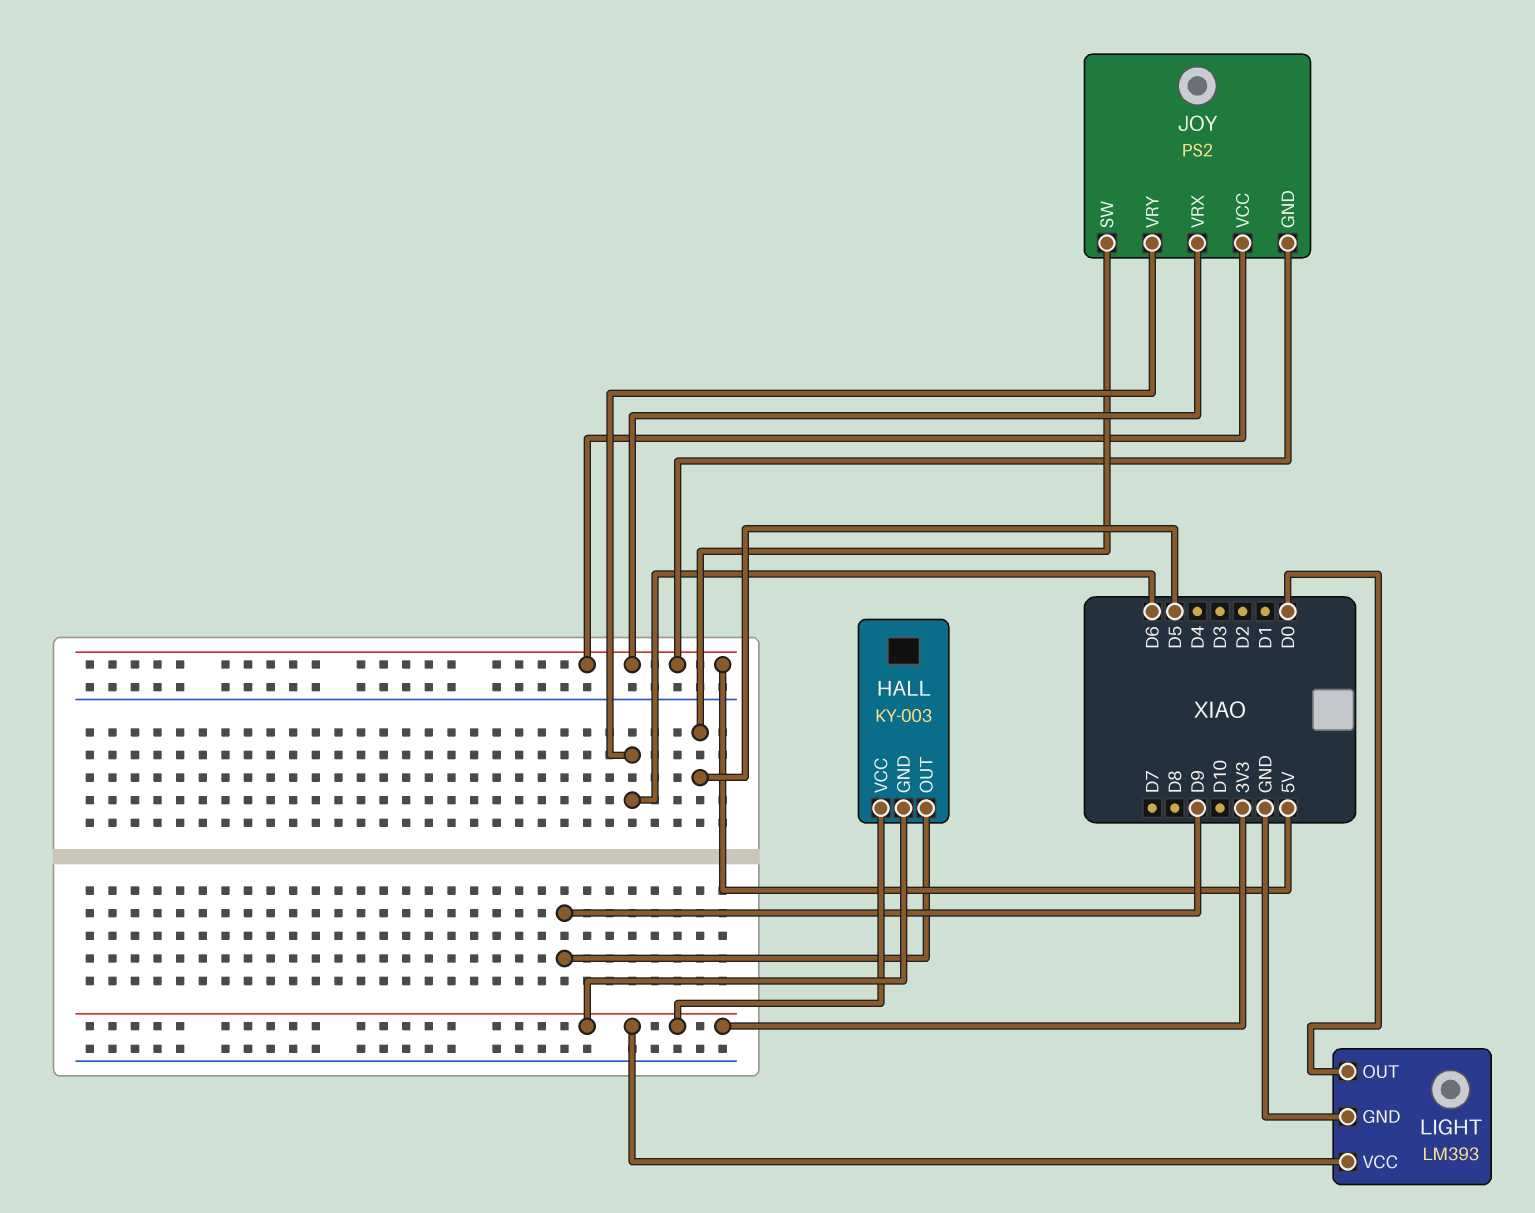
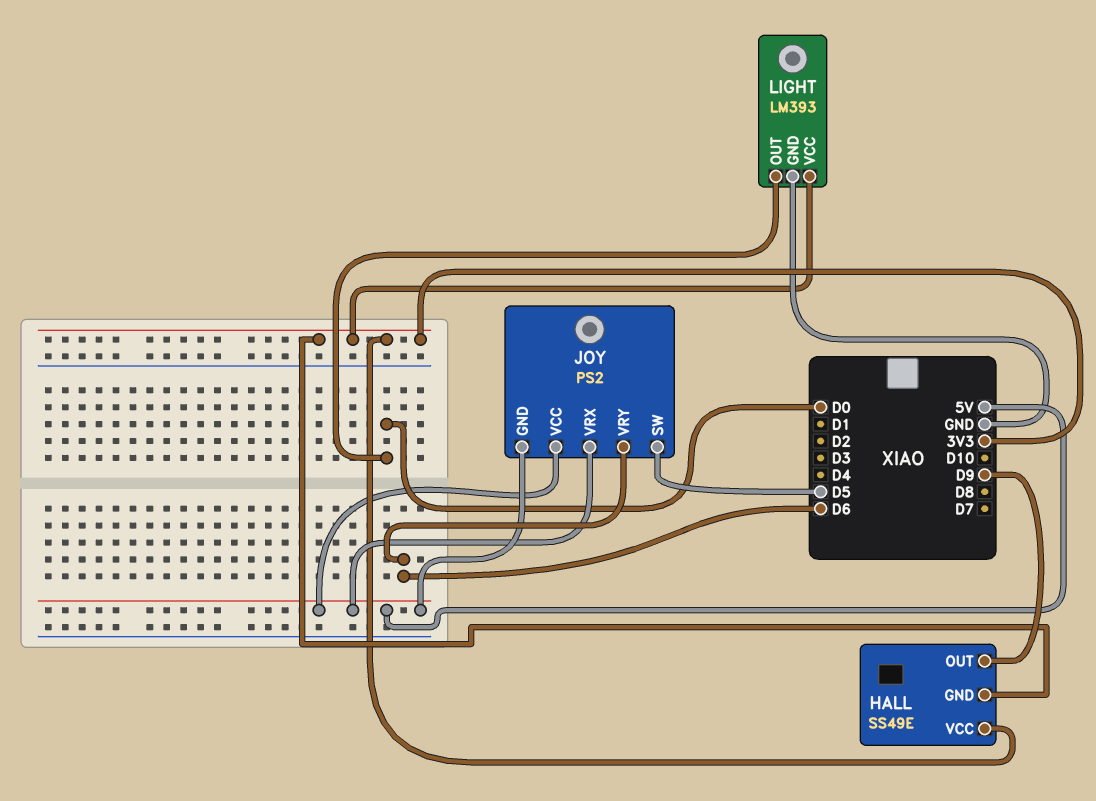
HALL: KY-003 -> SS49E

